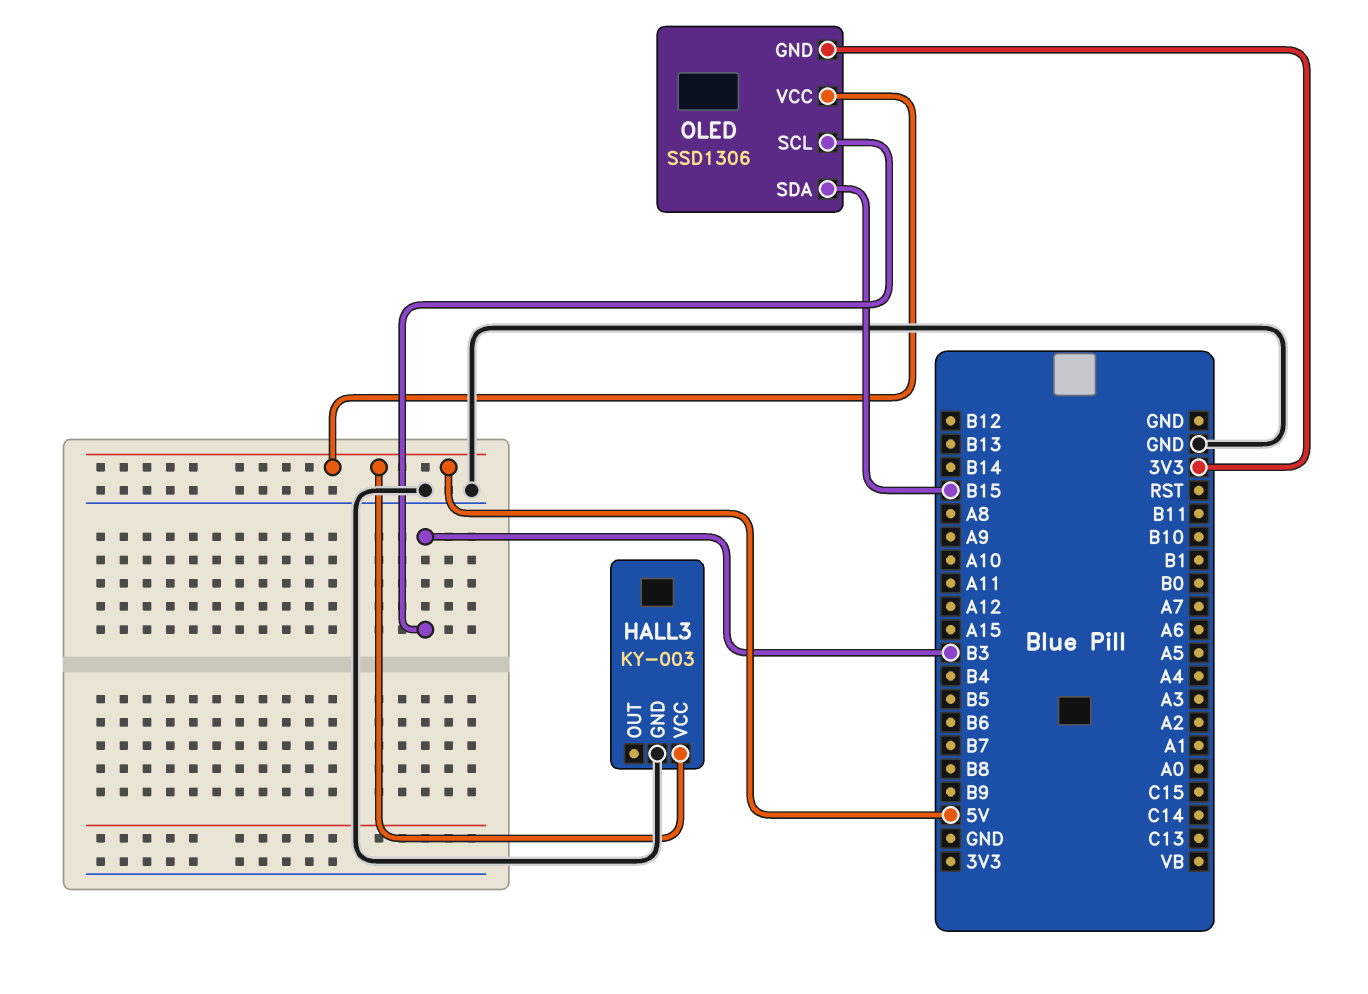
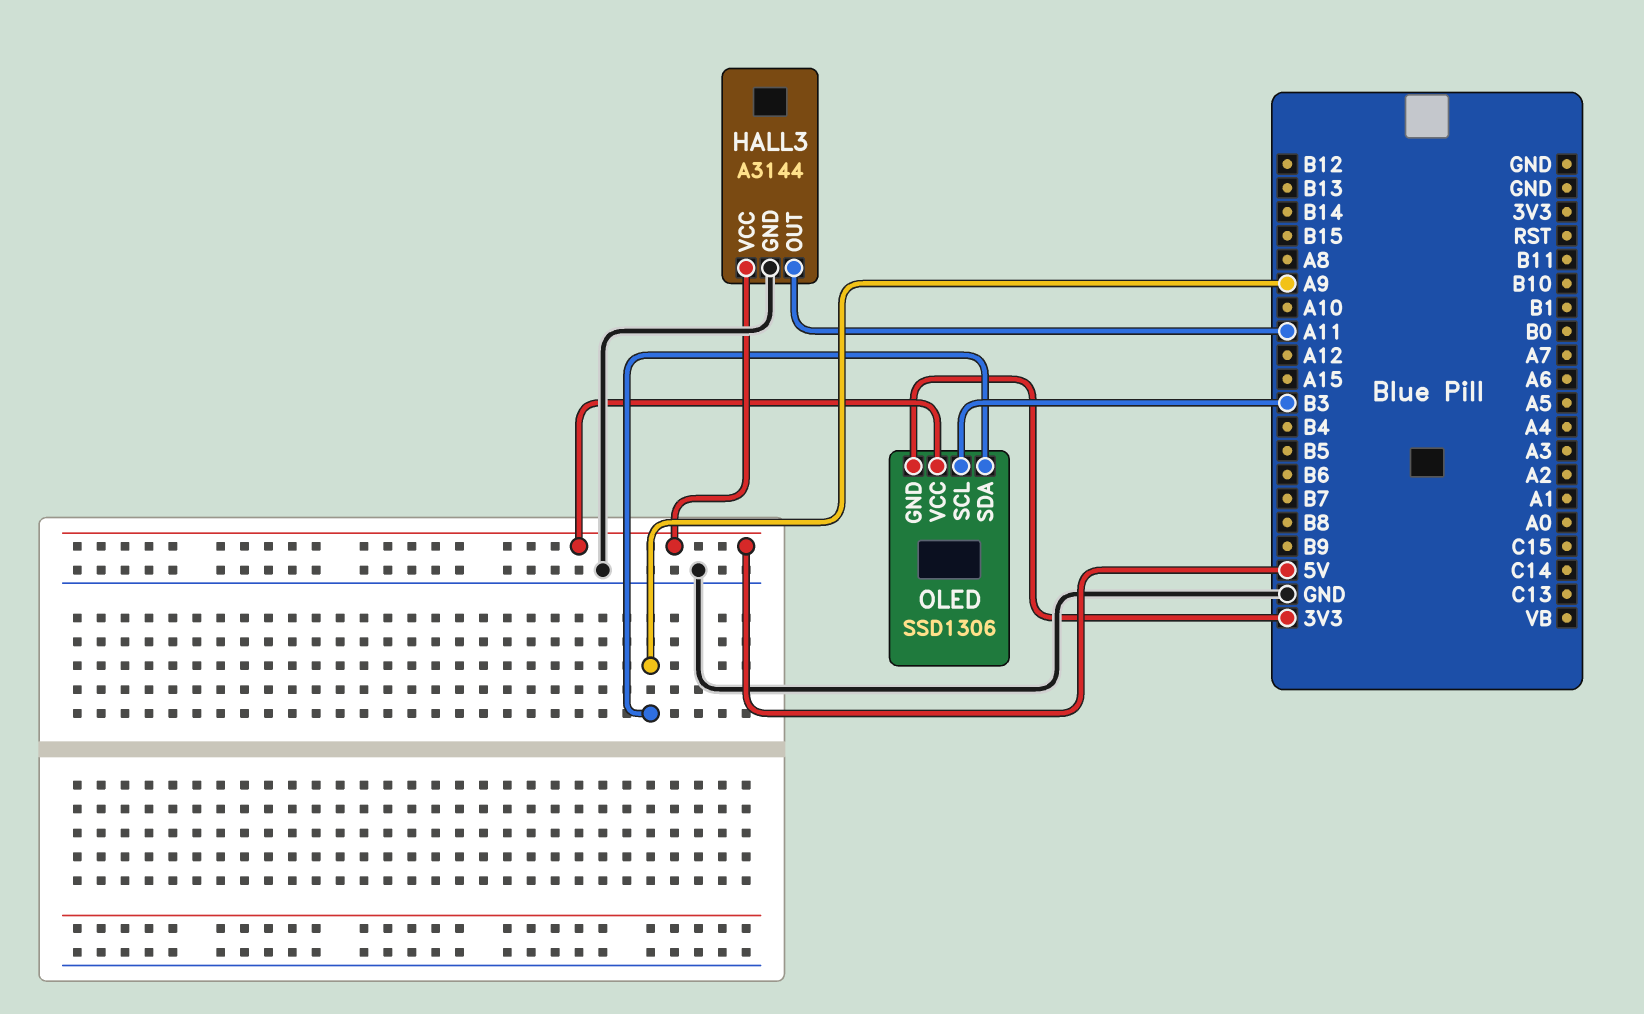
HALL3: KY-003 -> A3144
HALL3 pin OUT: none -> A11
OLED pin SDA: B15 -> A9

